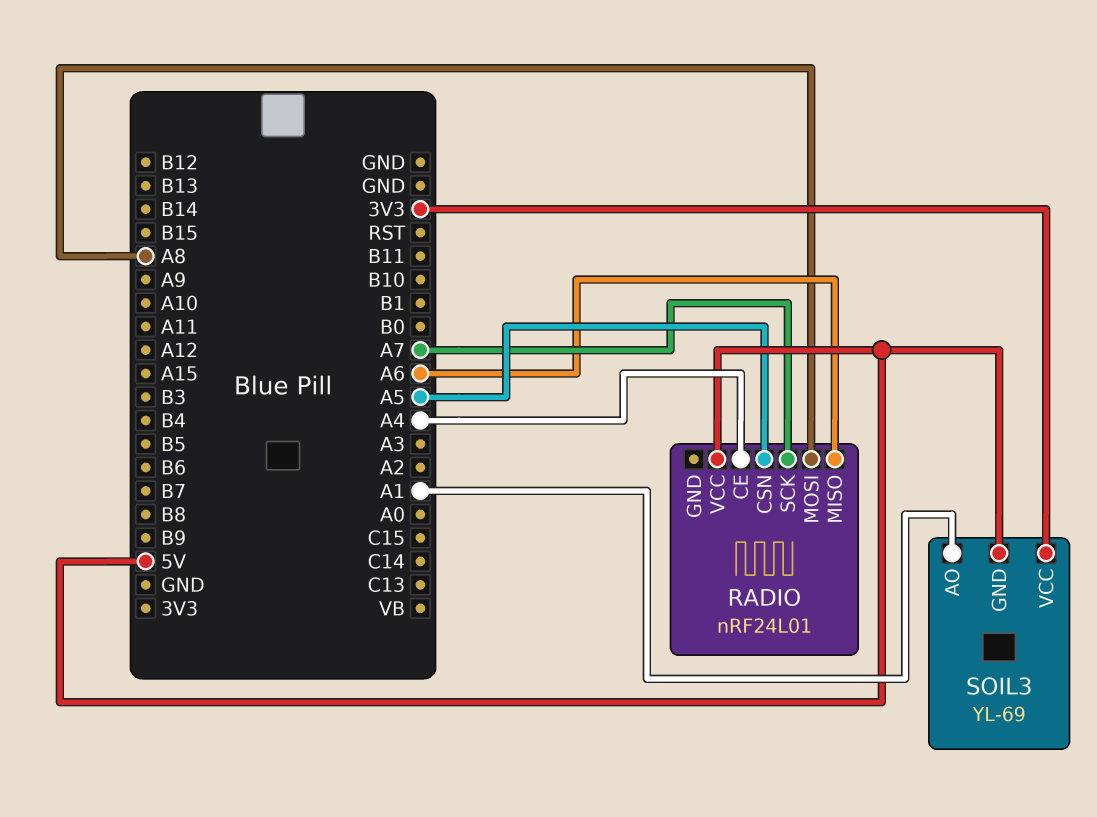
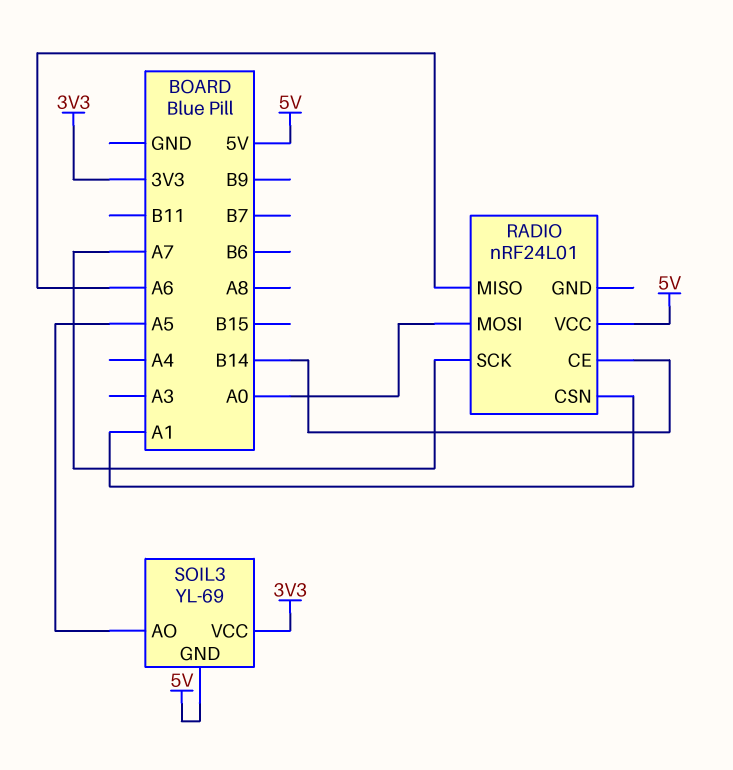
RADIO pin CE: A4 -> B14
RADIO pin CSN: A5 -> A1
RADIO pin MOSI: A8 -> A0
SOIL3 pin AO: A1 -> A5

